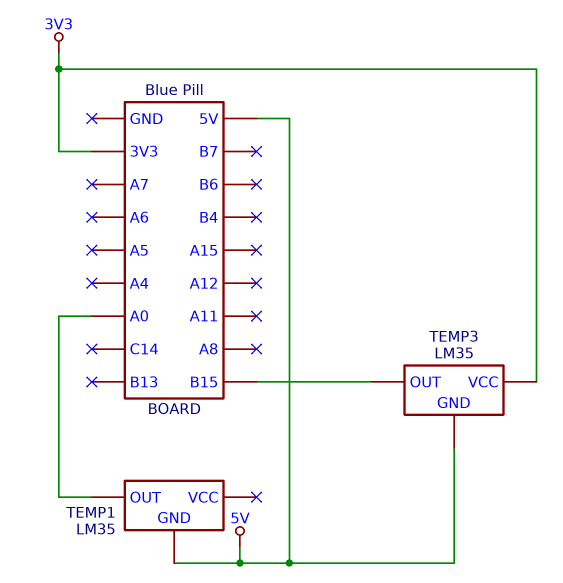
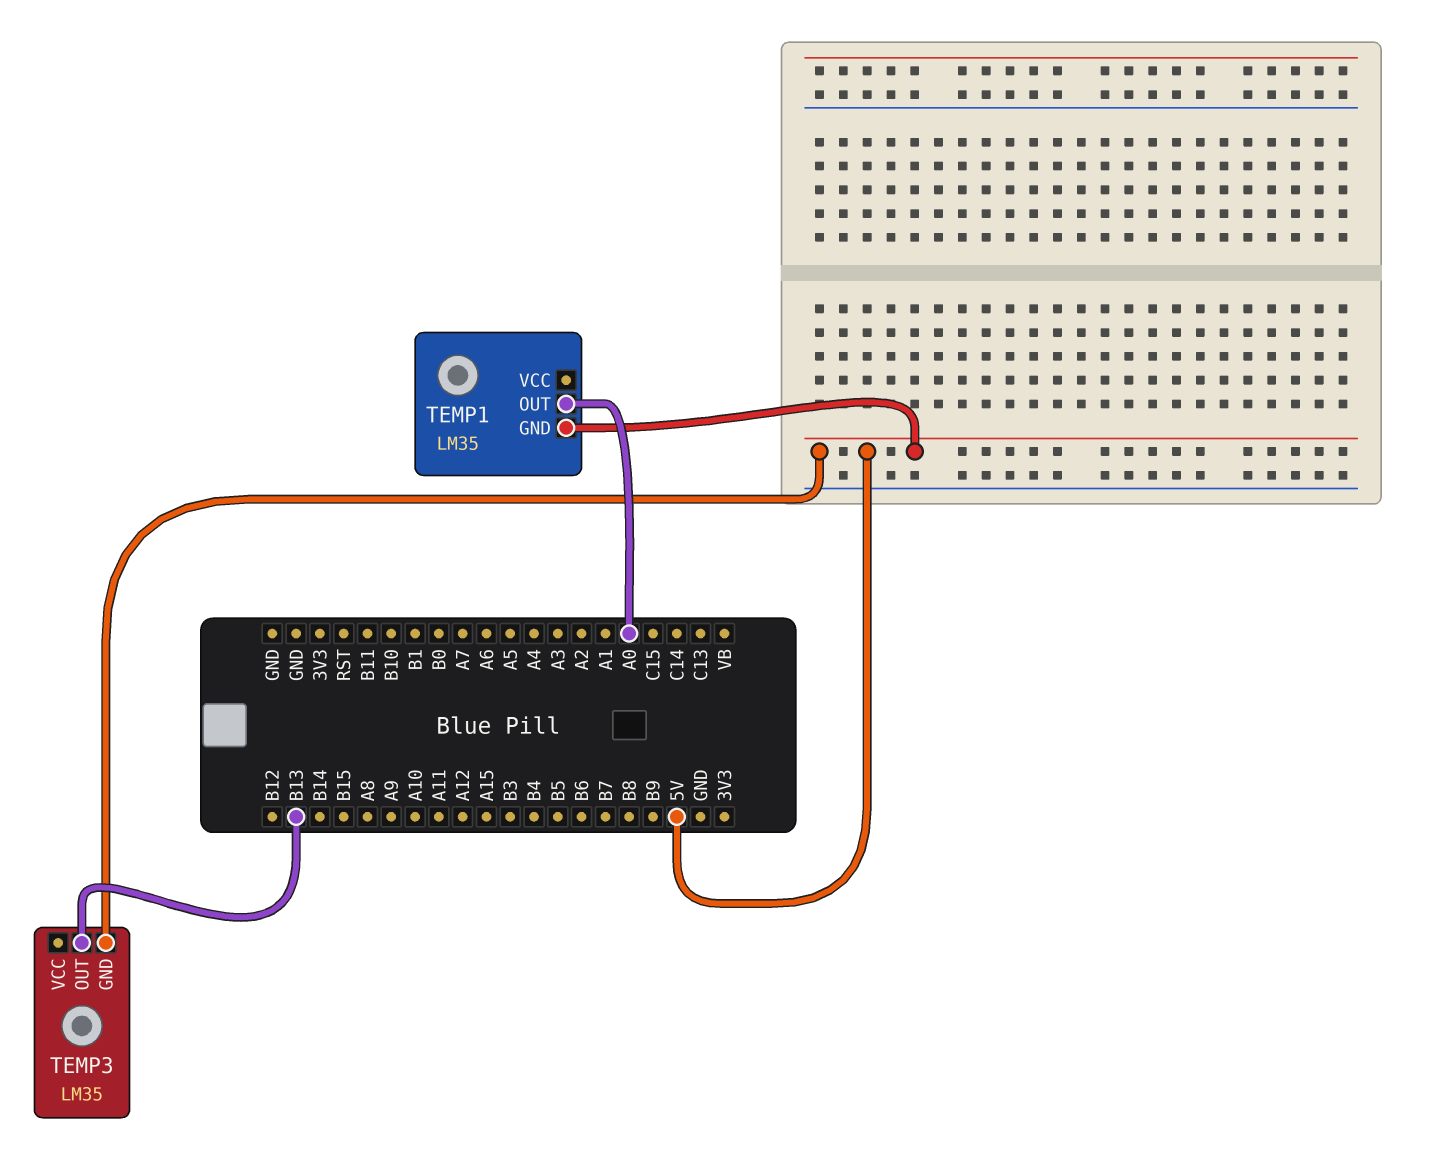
TEMP3 pin OUT: B15 -> B13
TEMP3 pin VCC: 3V3 -> none

